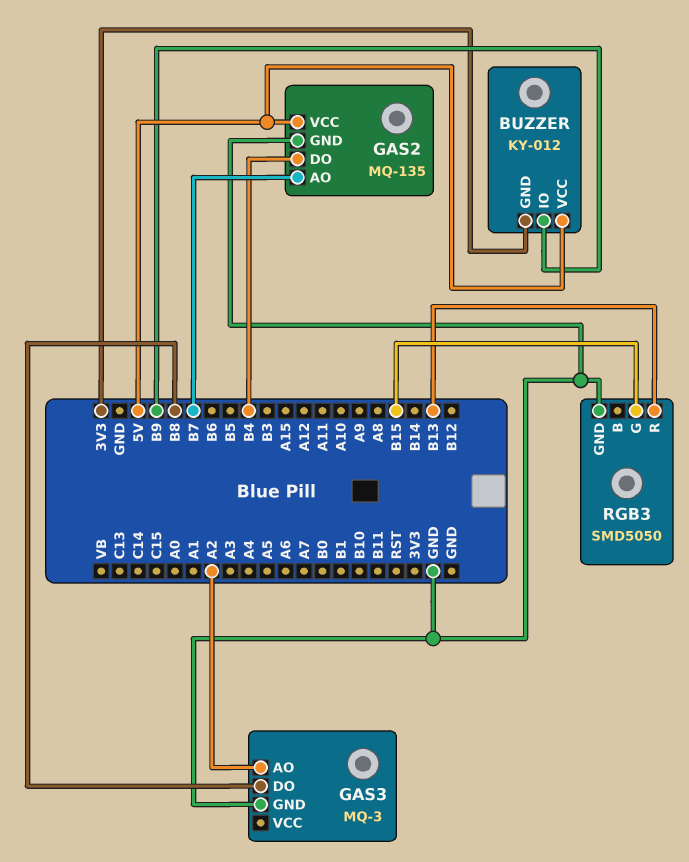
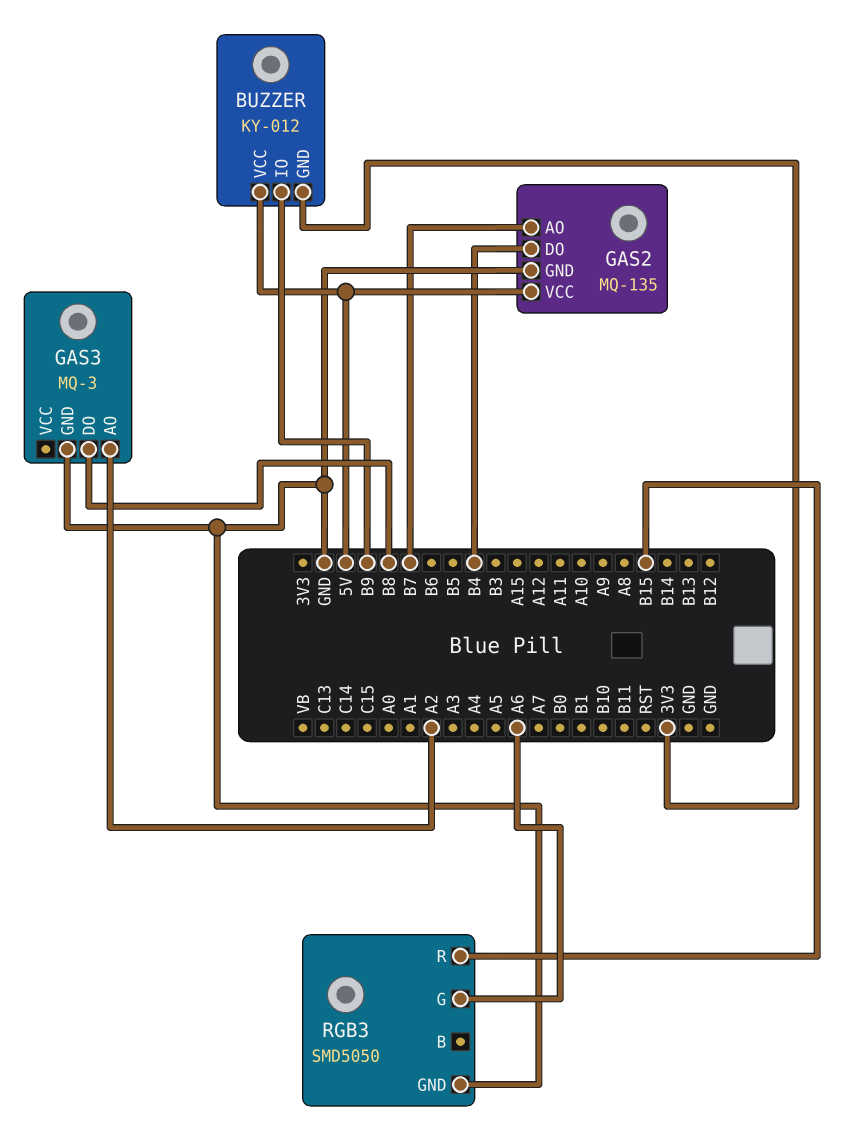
RGB3 pin G: B15 -> A6
RGB3 pin R: B13 -> B15

